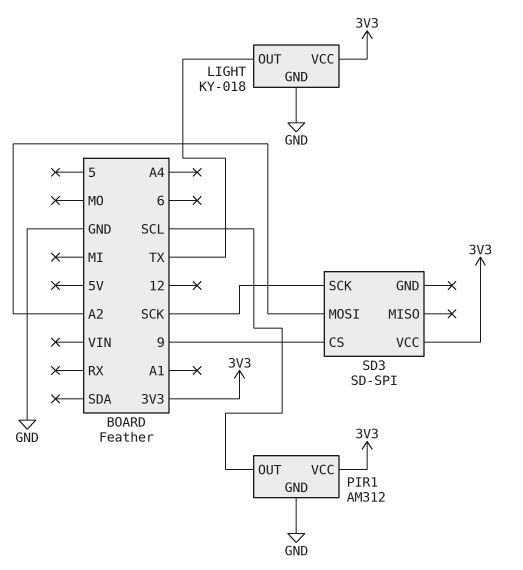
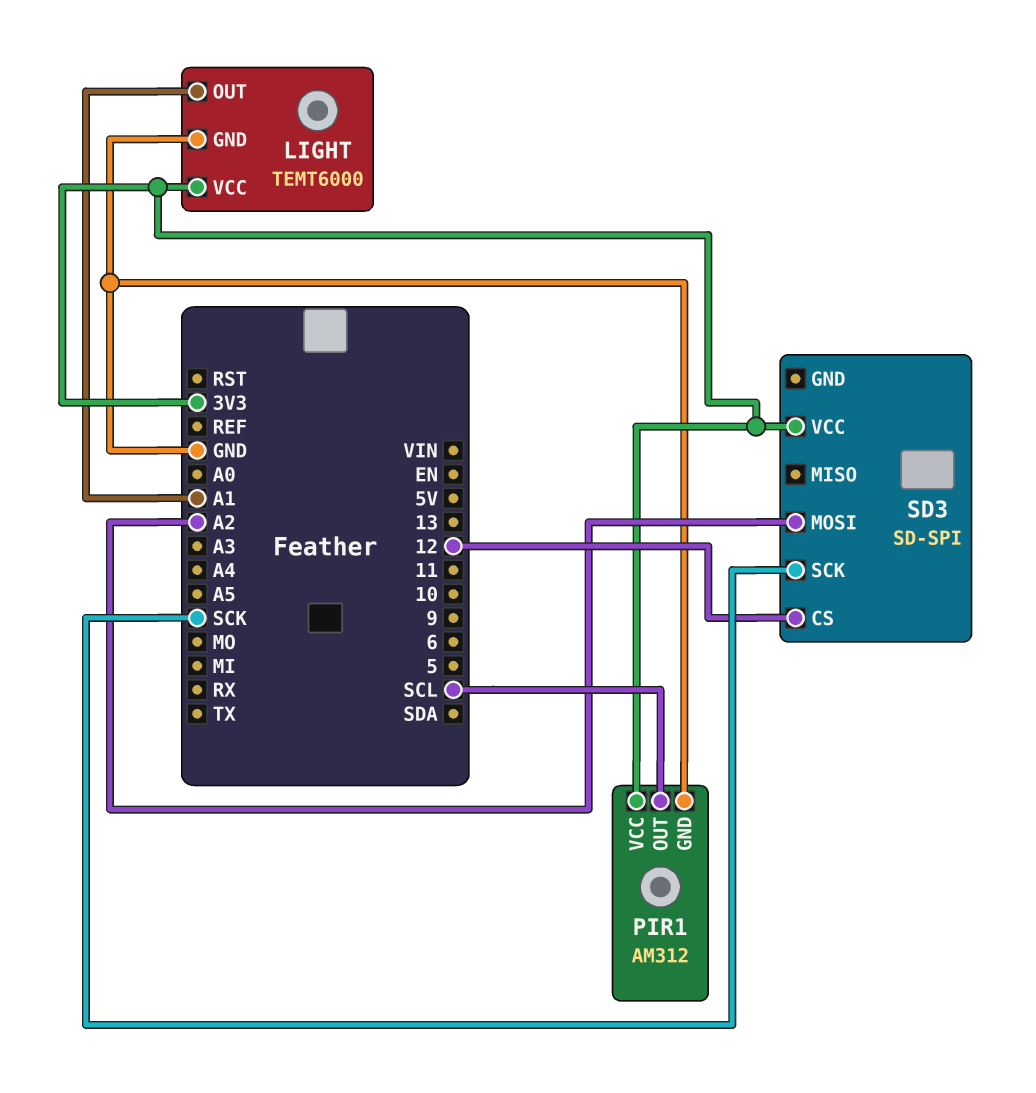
LIGHT: KY-018 -> TEMT6000
LIGHT pin OUT: TX -> A1
SD3 pin CS: 9 -> 12

